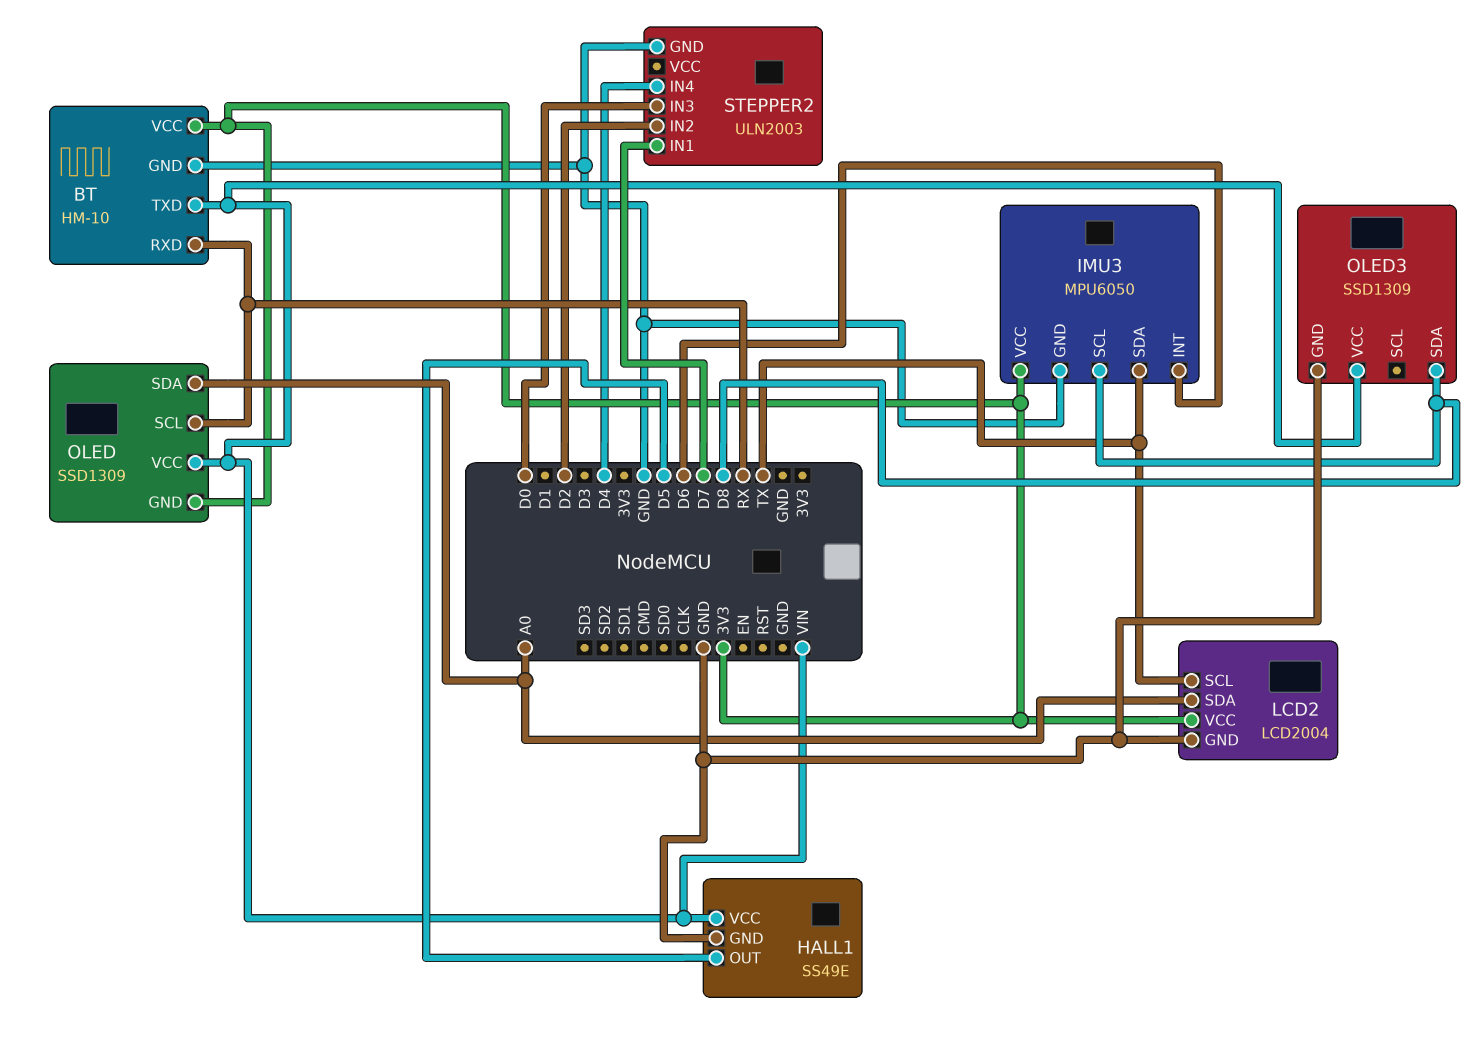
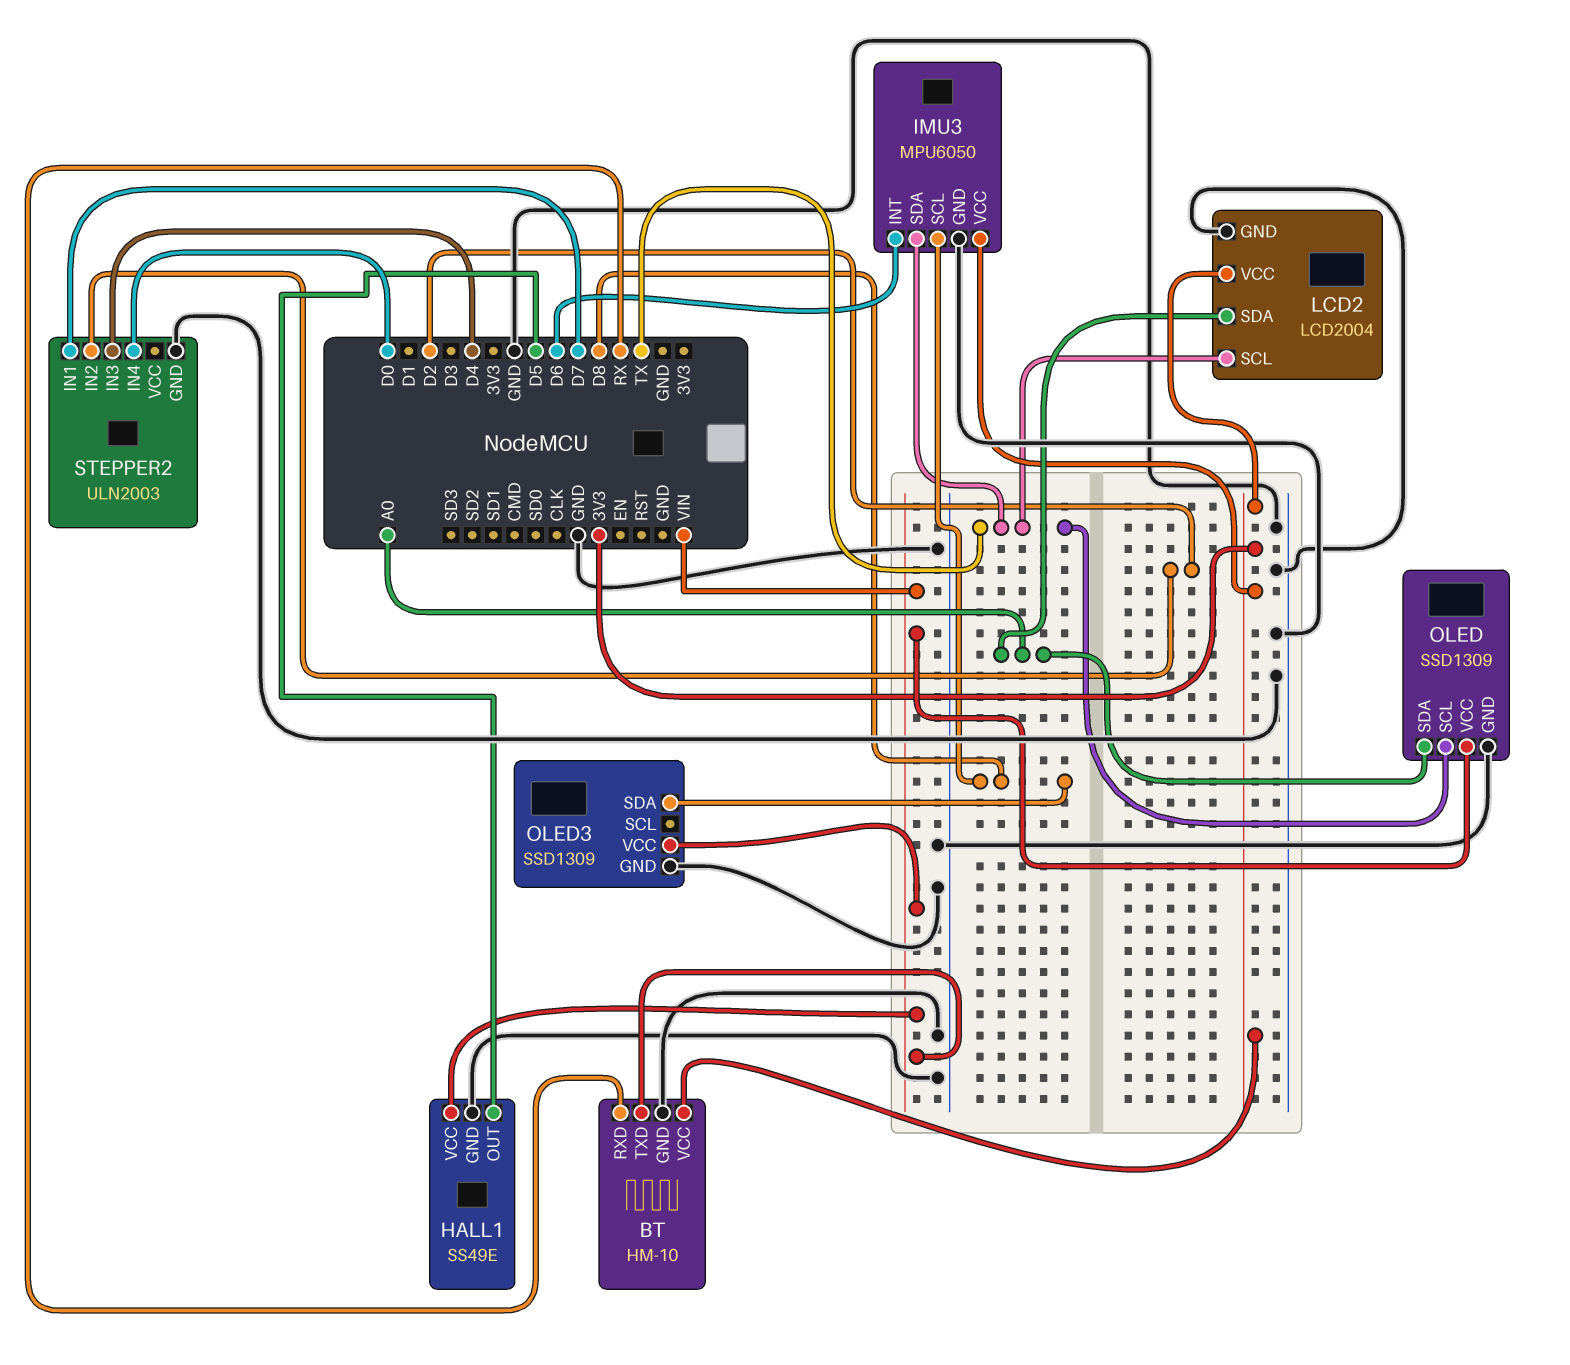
OLED pin GND: 3V3 -> GND
OLED pin SCL: RX -> TX
STEPPER2 pin IN3: D0 -> D4
STEPPER2 pin IN4: D4 -> D0

